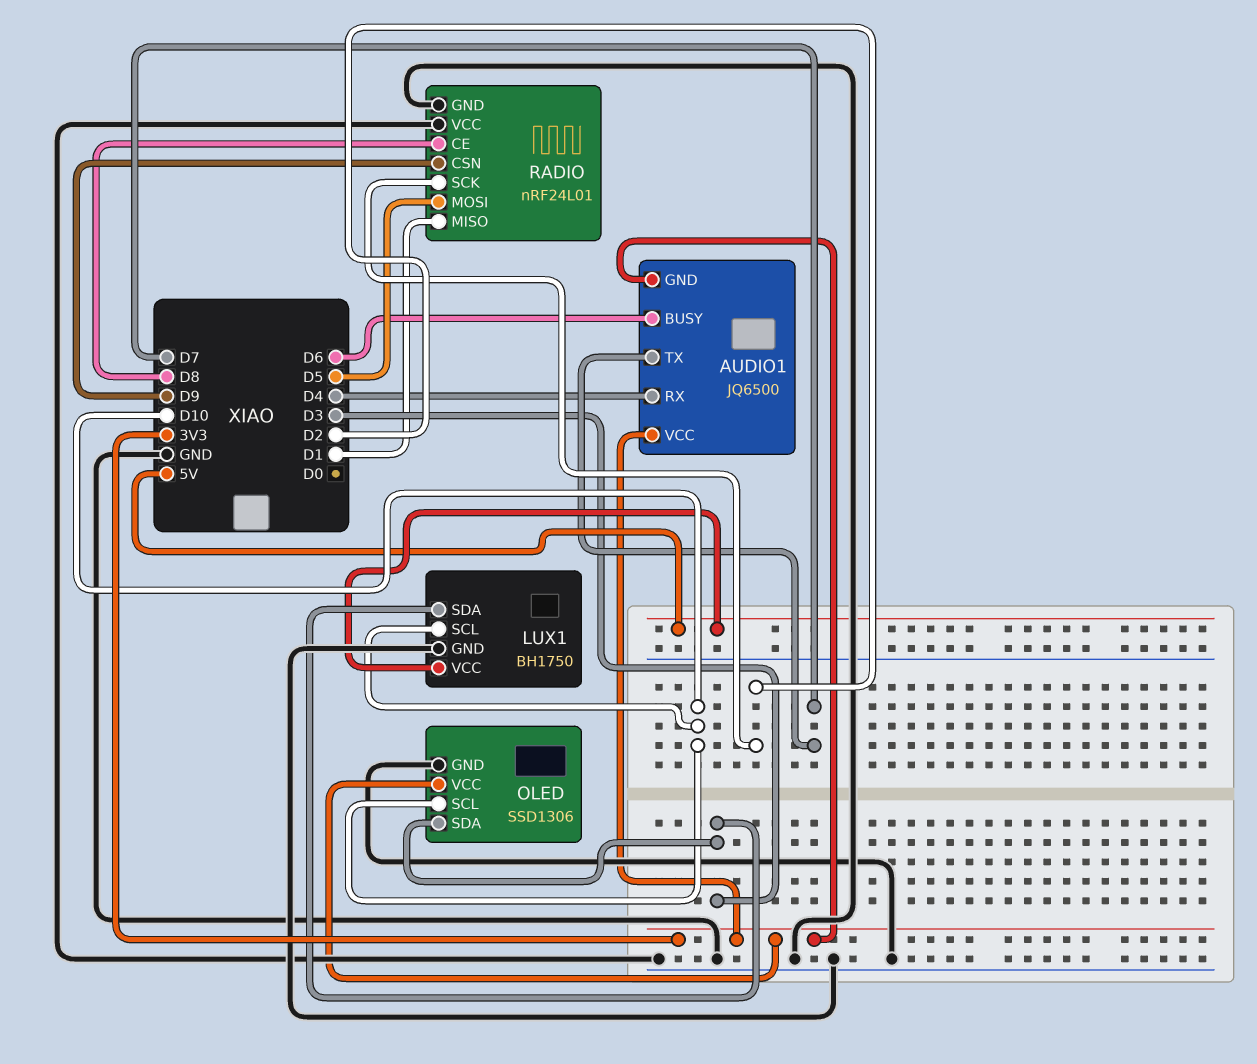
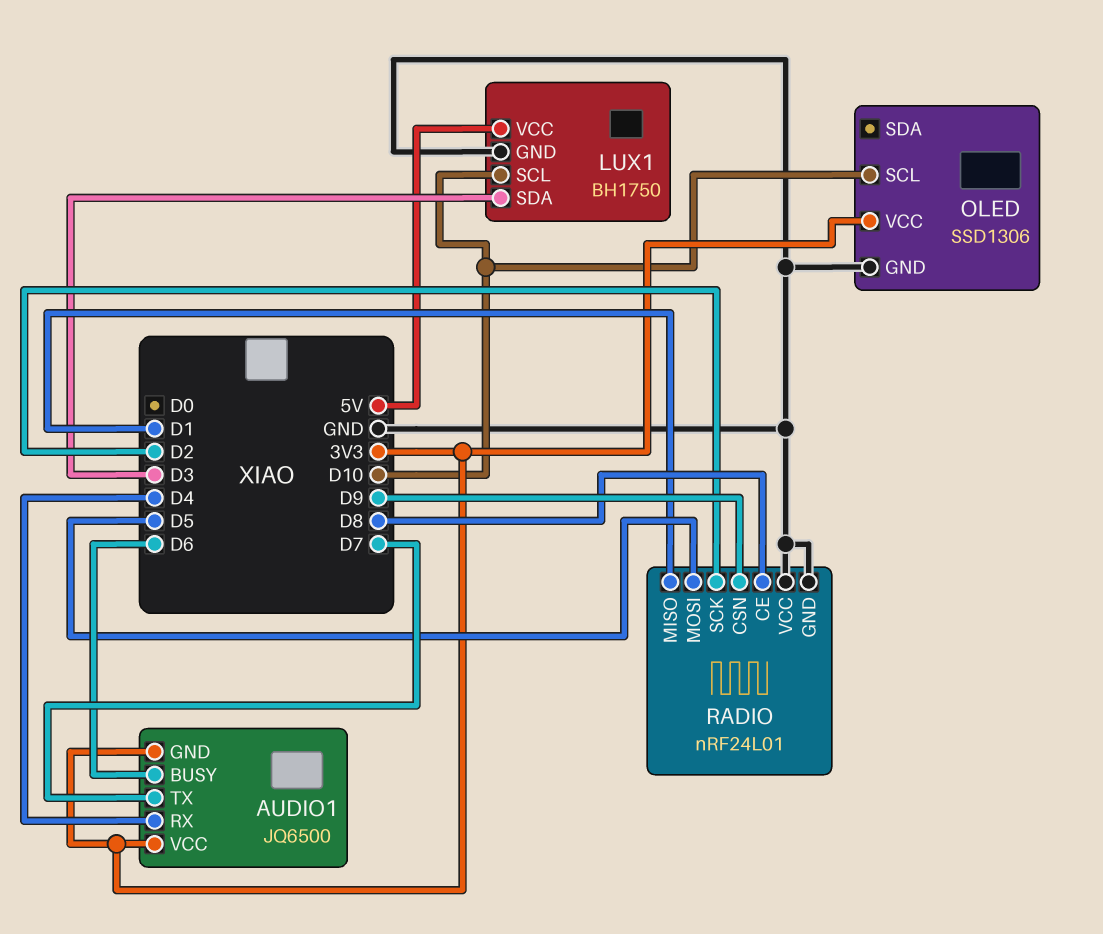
OLED pin SDA: D3 -> none

